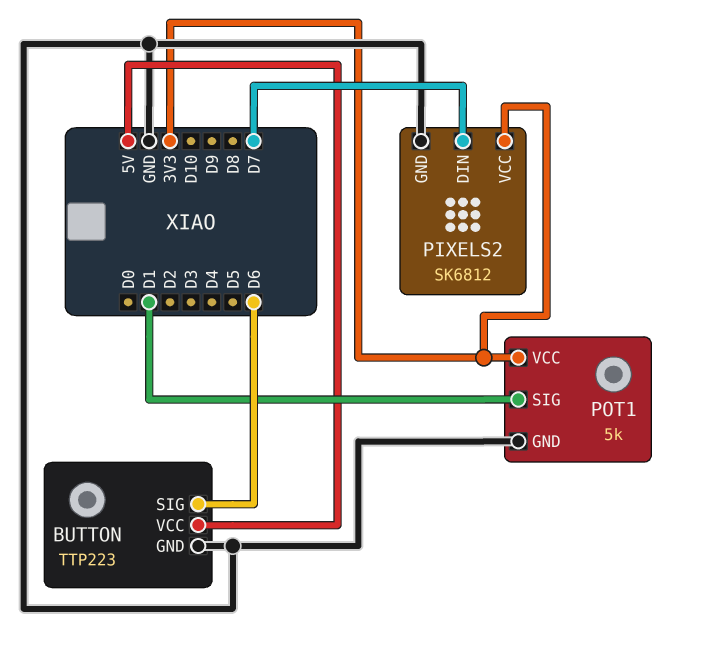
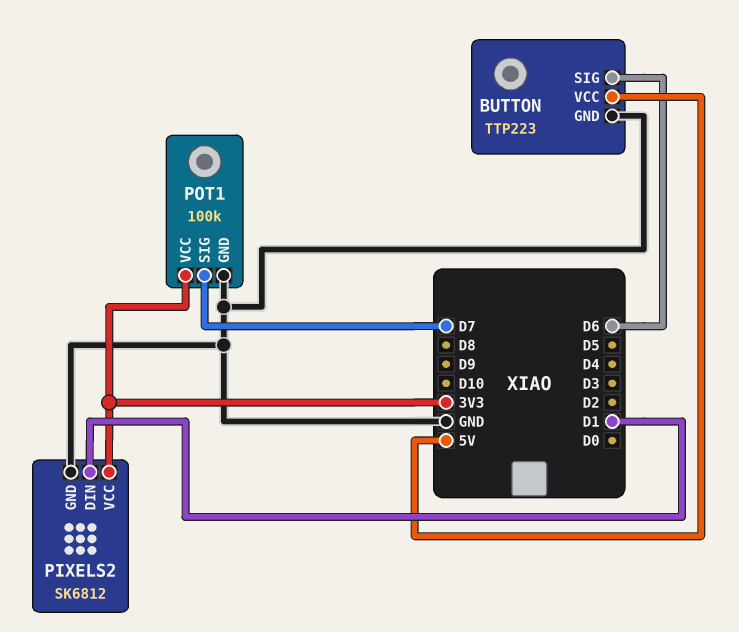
PIXELS2 pin DIN: D7 -> D1
POT1: 5k -> 100k
POT1 pin SIG: D1 -> D7

